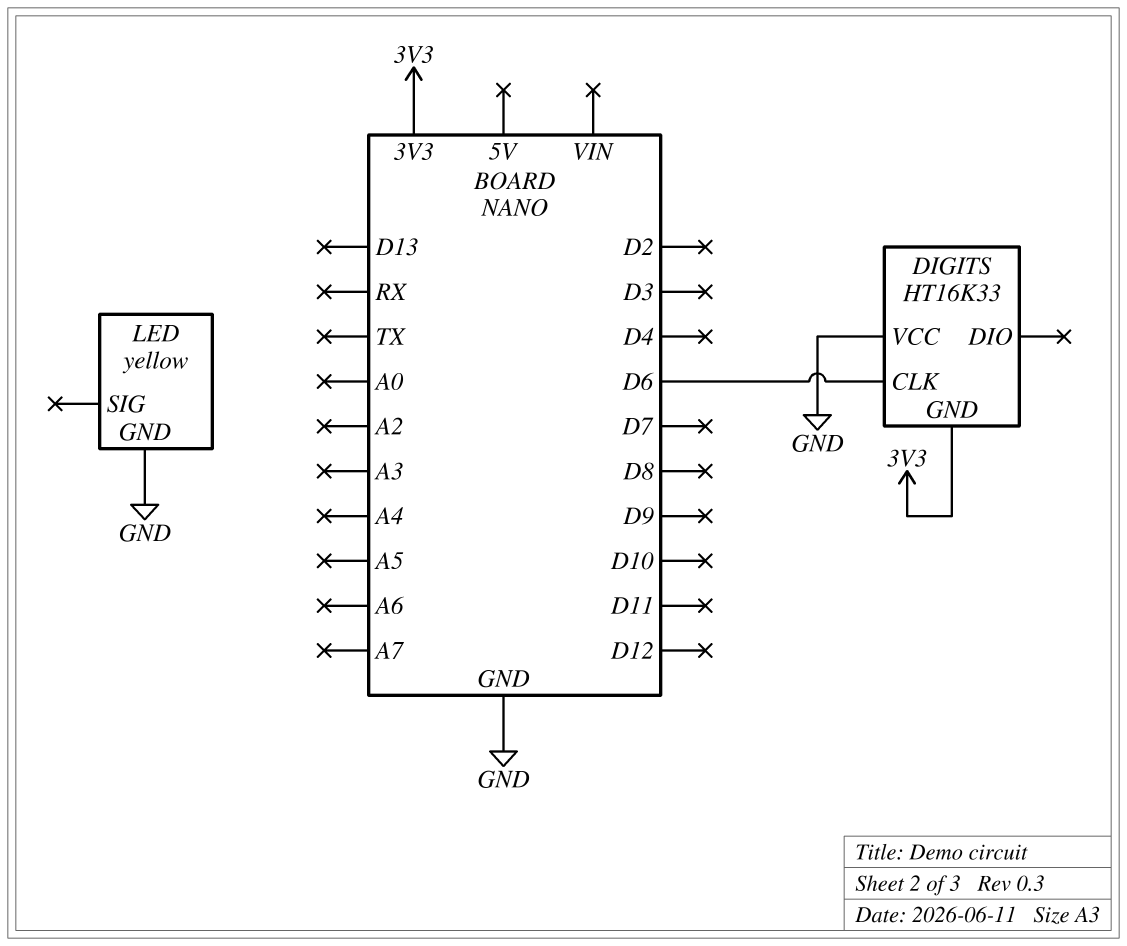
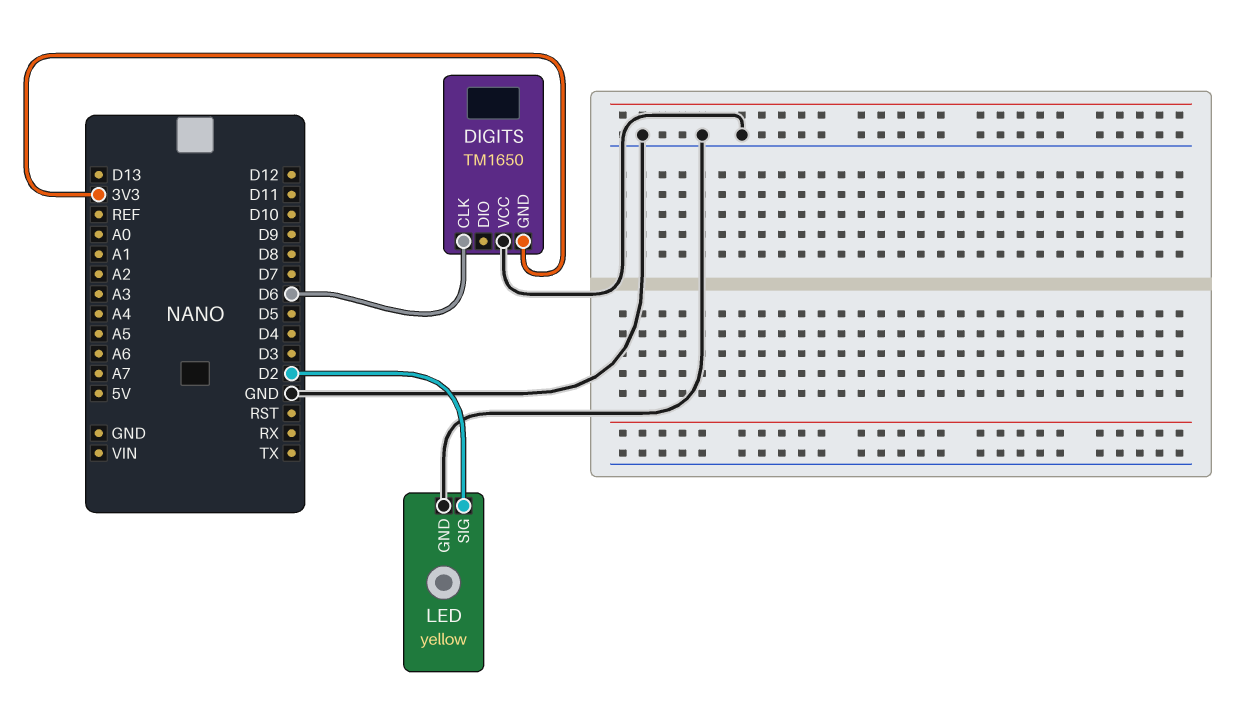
DIGITS: HT16K33 -> TM1650
LED pin SIG: none -> D2

